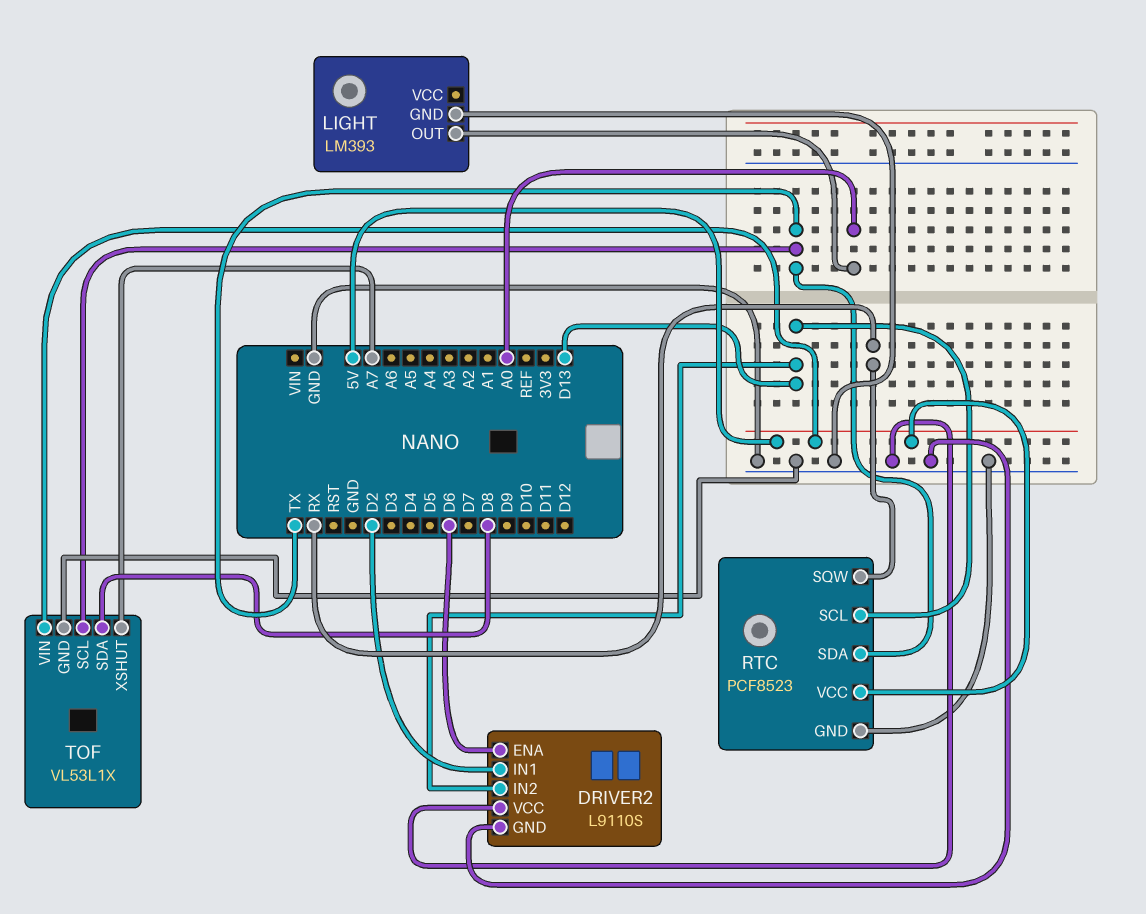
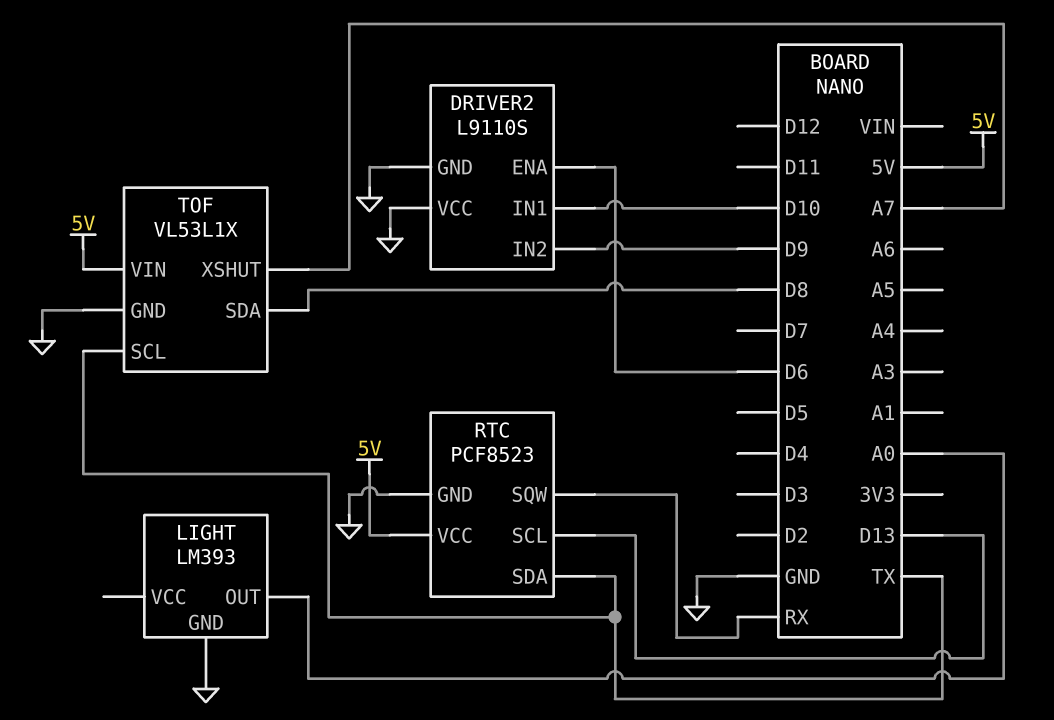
DRIVER2 pin IN1: D2 -> D10
DRIVER2 pin IN2: D13 -> D9

